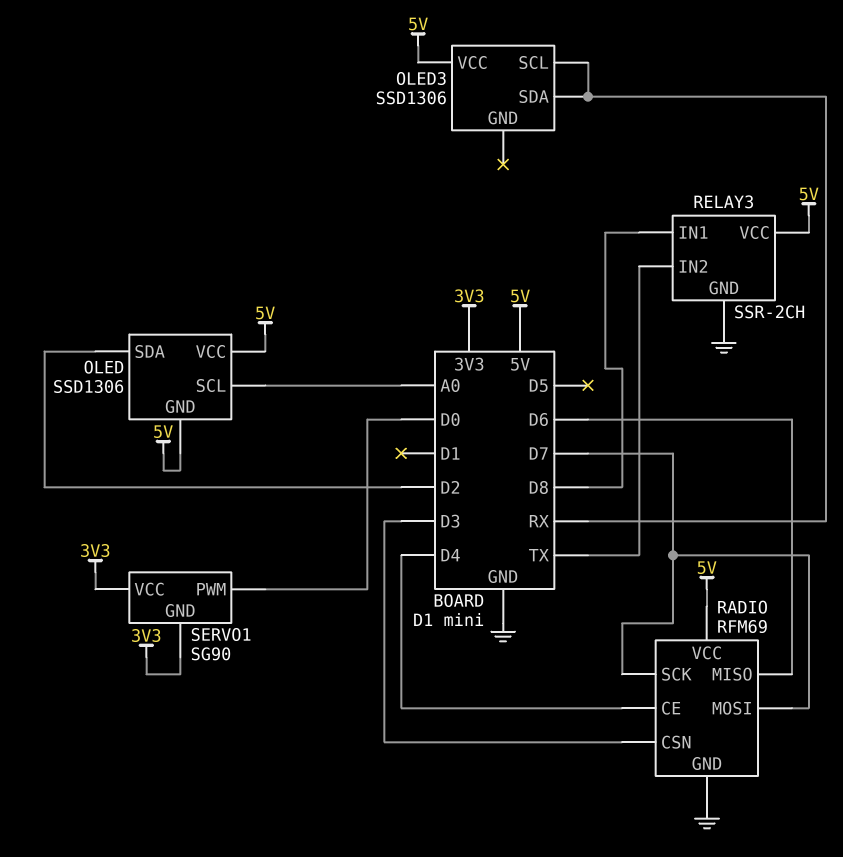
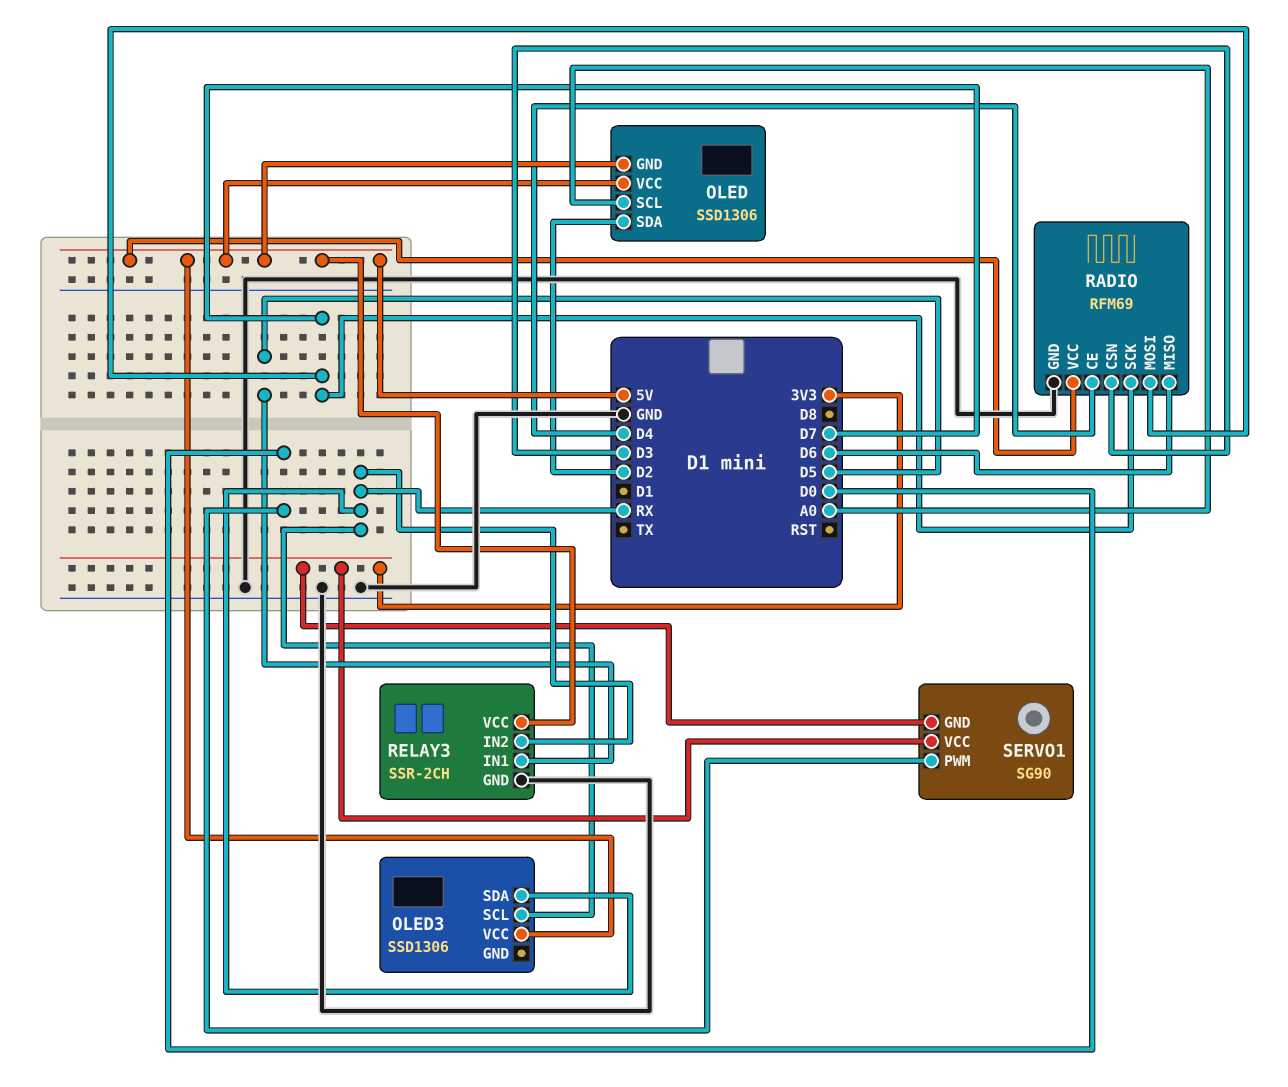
RELAY3 pin IN1: D8 -> D5
RELAY3 pin IN2: TX -> RX

